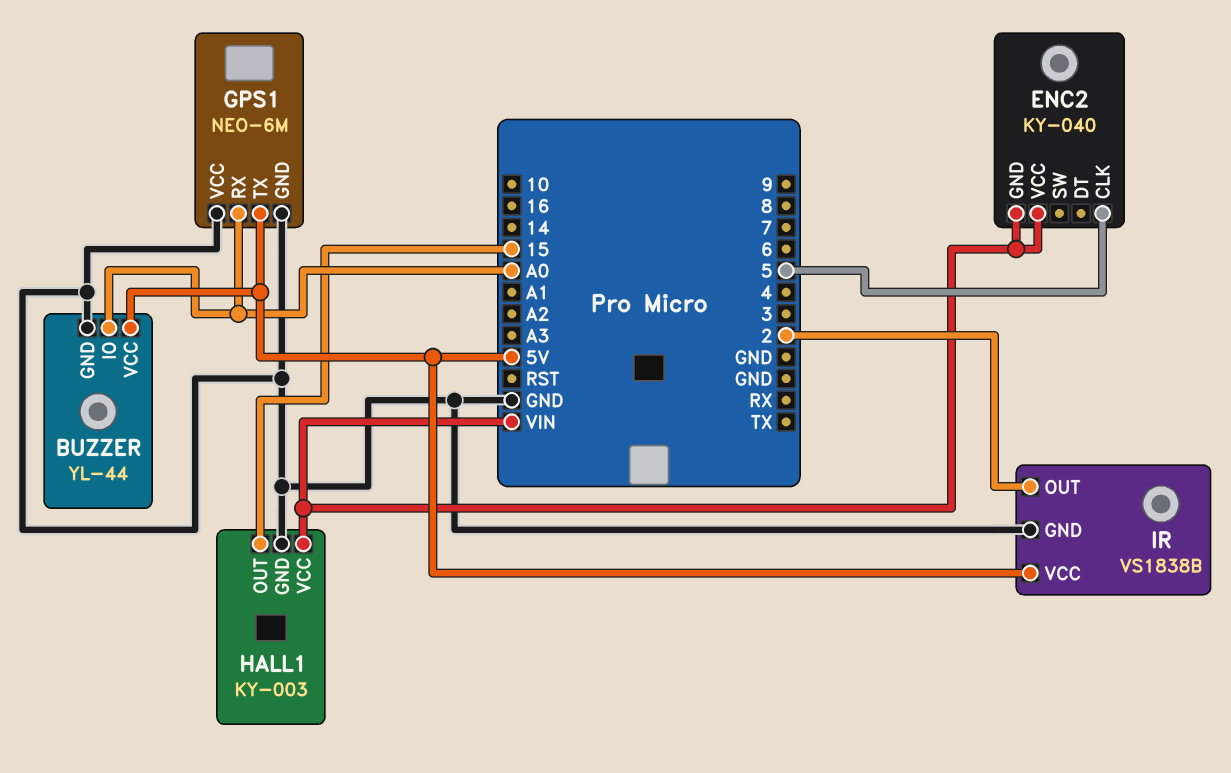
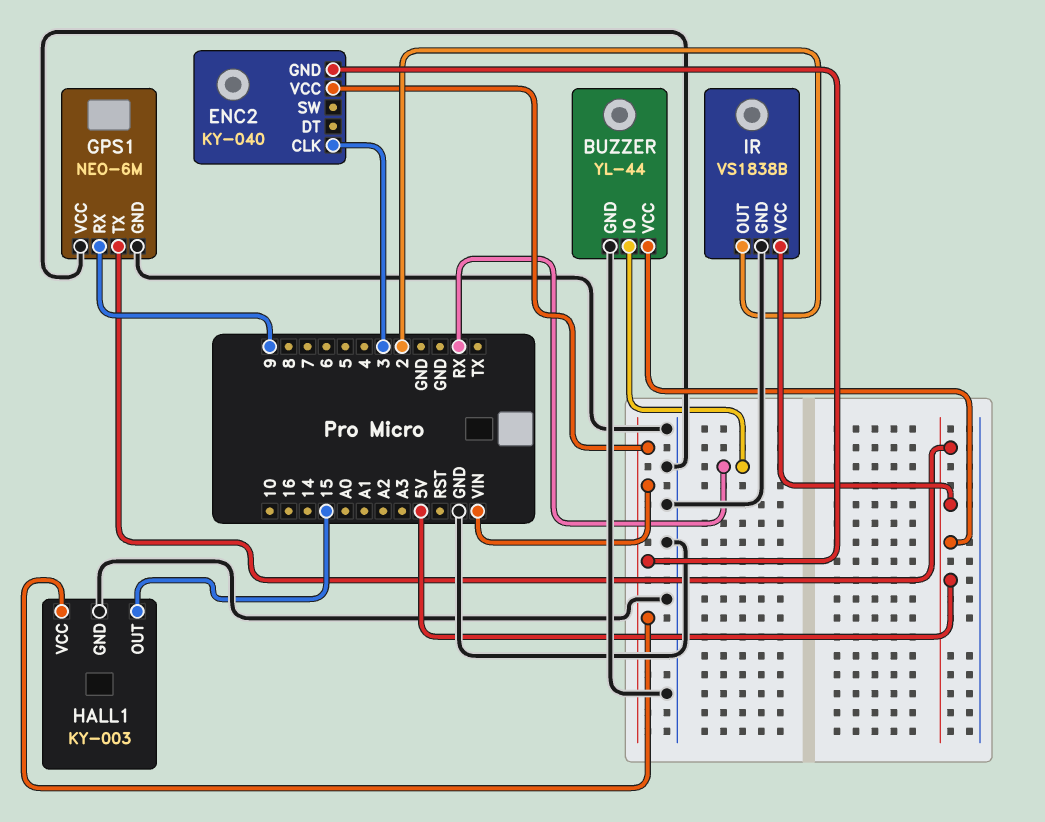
BUZZER pin IO: A0 -> RX
ENC2 pin CLK: 5 -> 3
GPS1 pin RX: A0 -> 9

